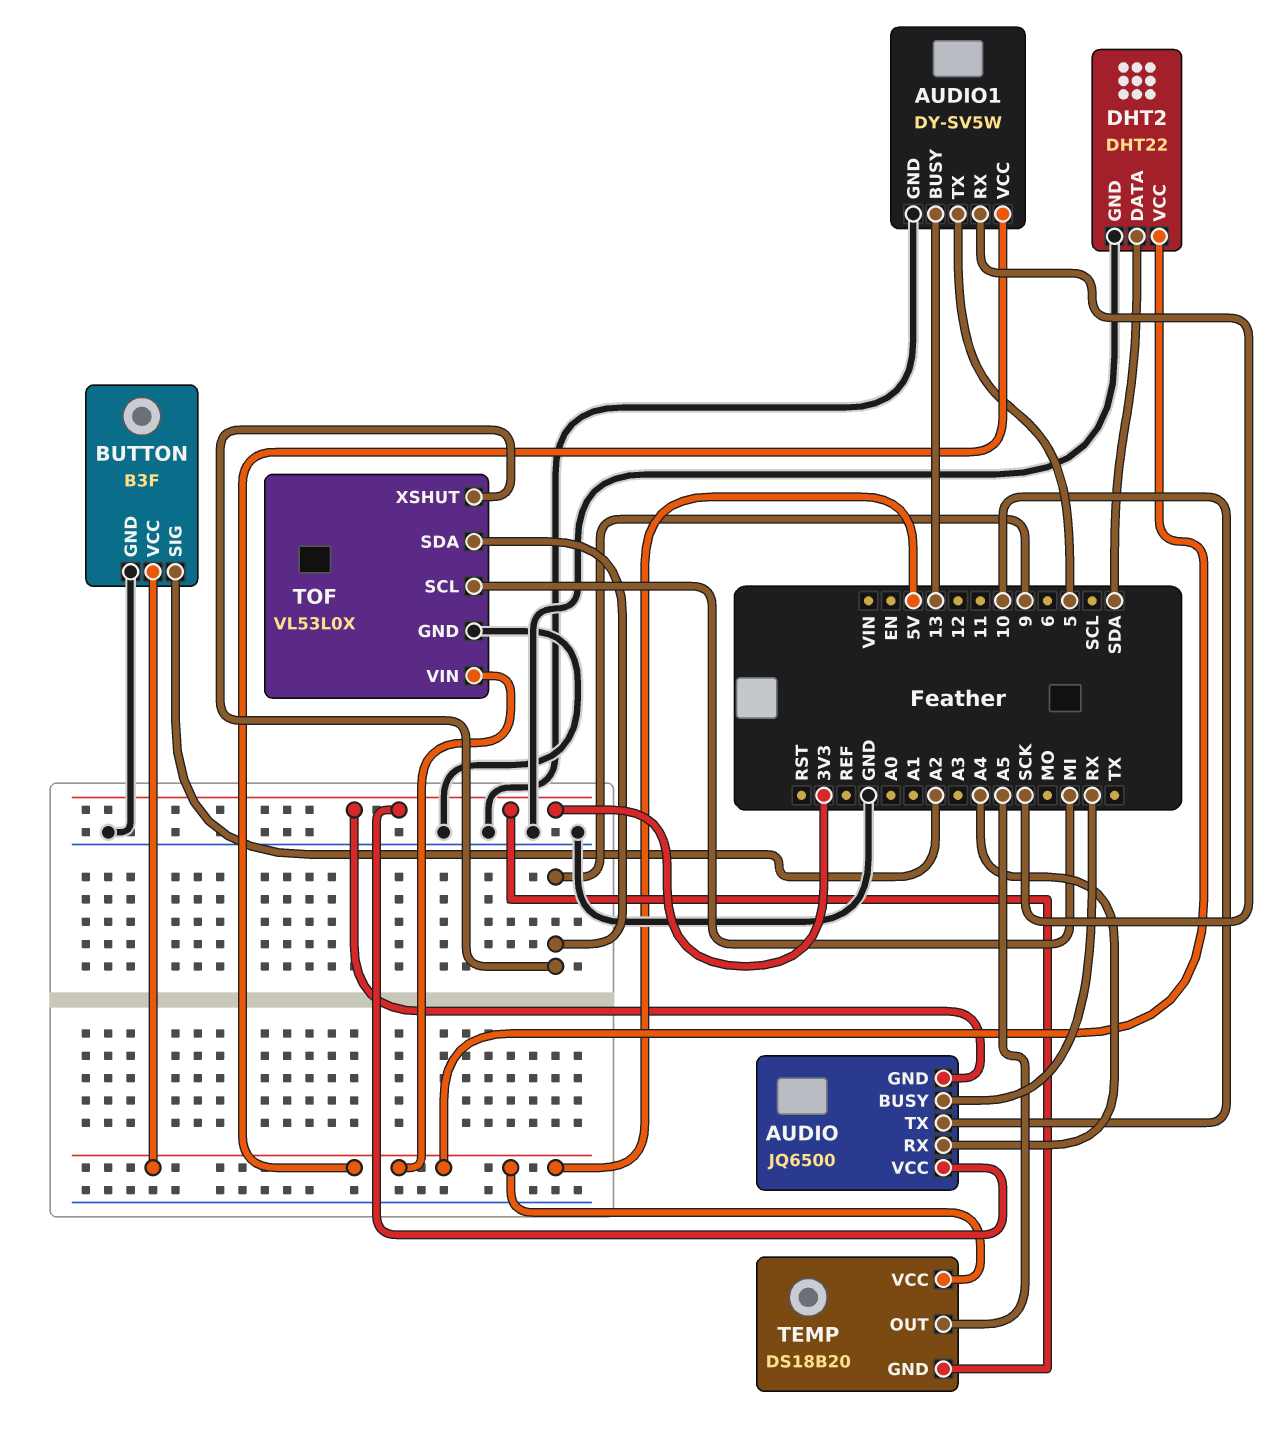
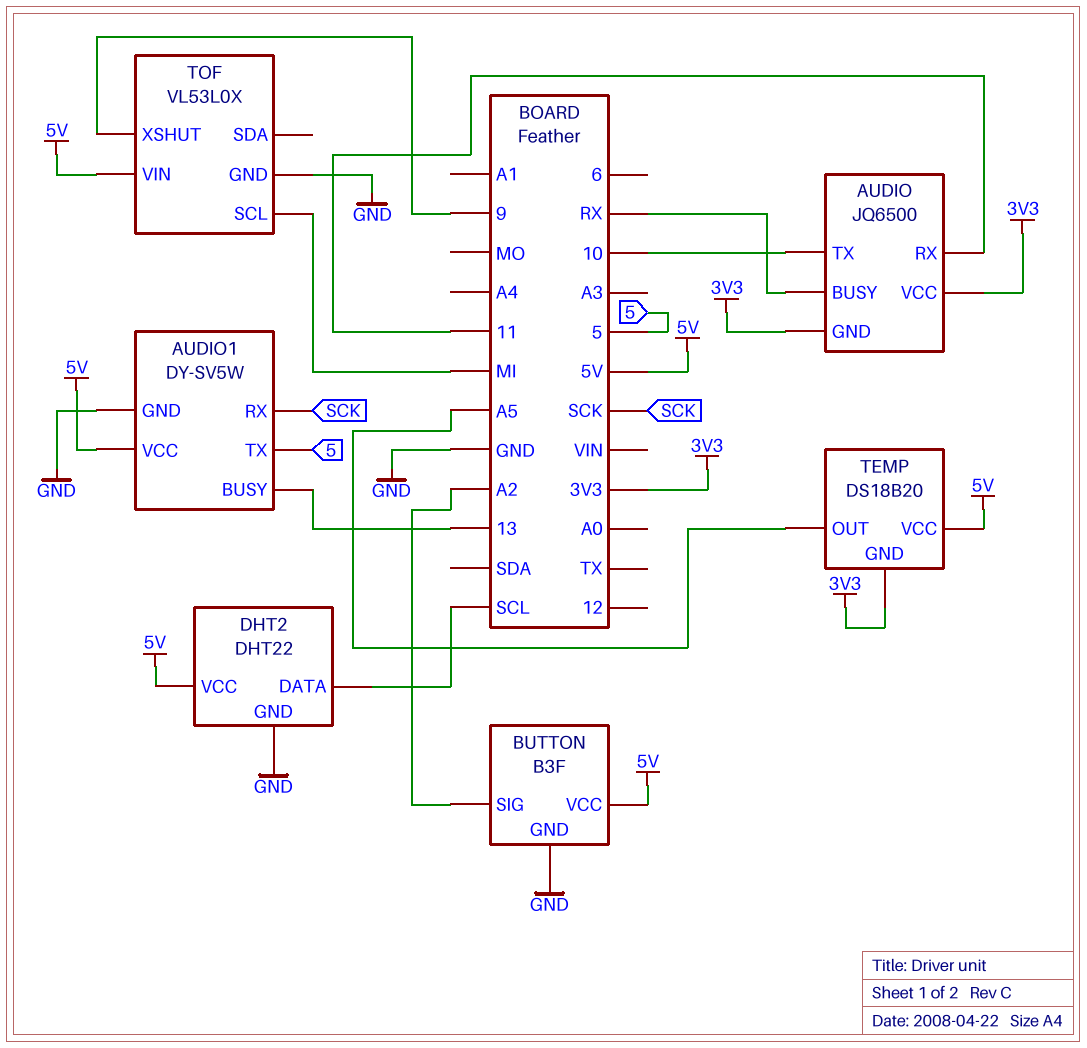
AUDIO pin RX: A4 -> 11
DHT2 pin DATA: SDA -> SCL
TOF pin SDA: 9 -> none

